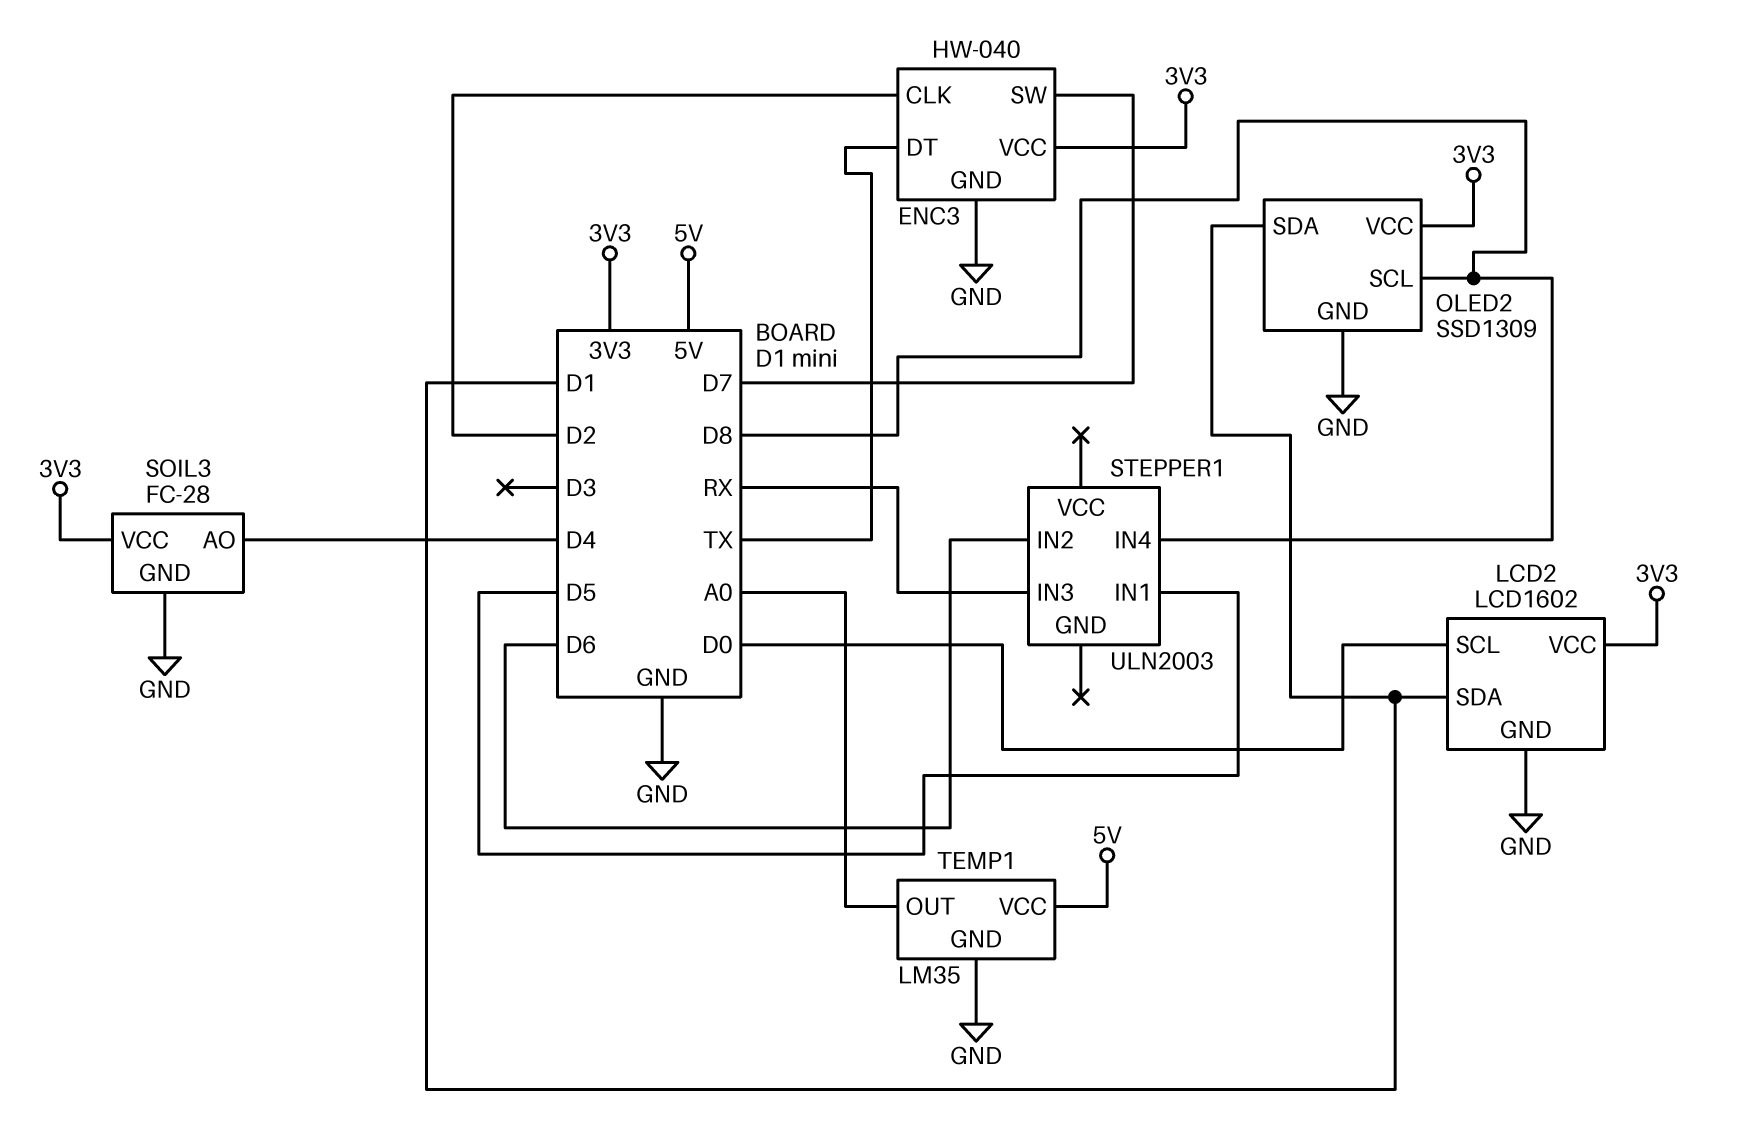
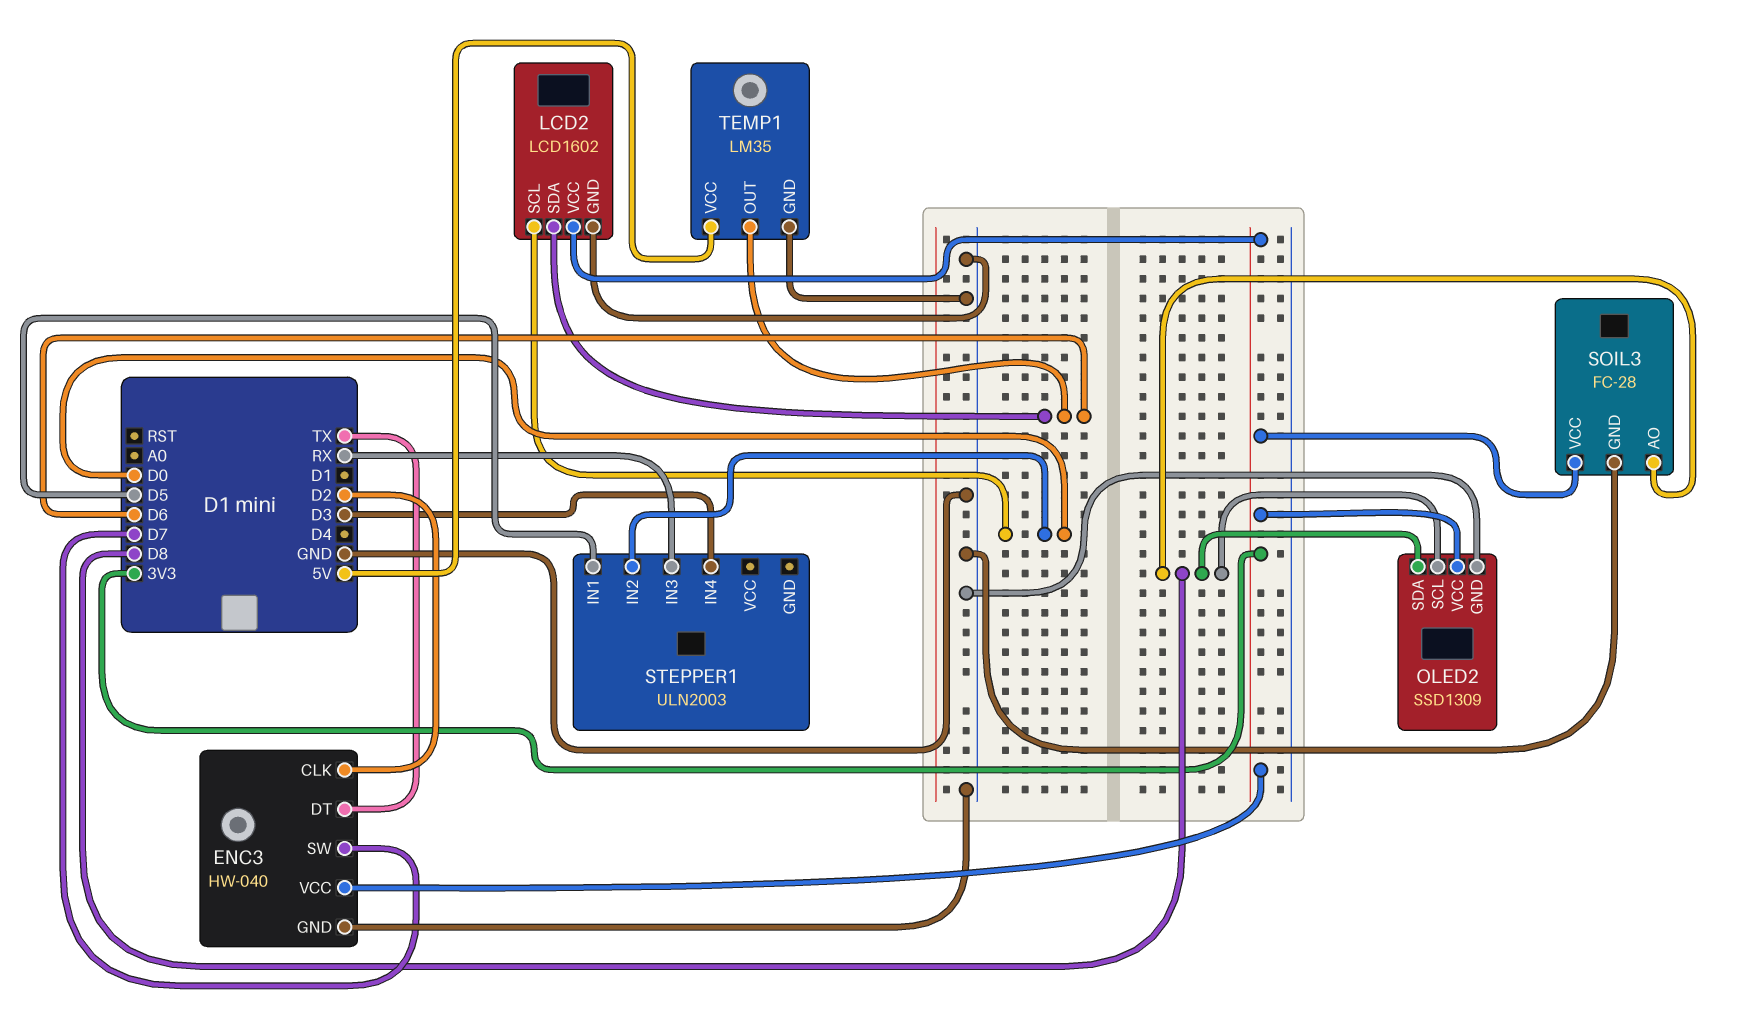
LCD2 pin SDA: D1 -> D6
OLED2 pin SDA: D1 -> D8
SOIL3 pin AO: D4 -> D8
STEPPER1 pin IN2: D6 -> D0
STEPPER1 pin IN4: D8 -> D3
TEMP1 pin OUT: A0 -> D6

